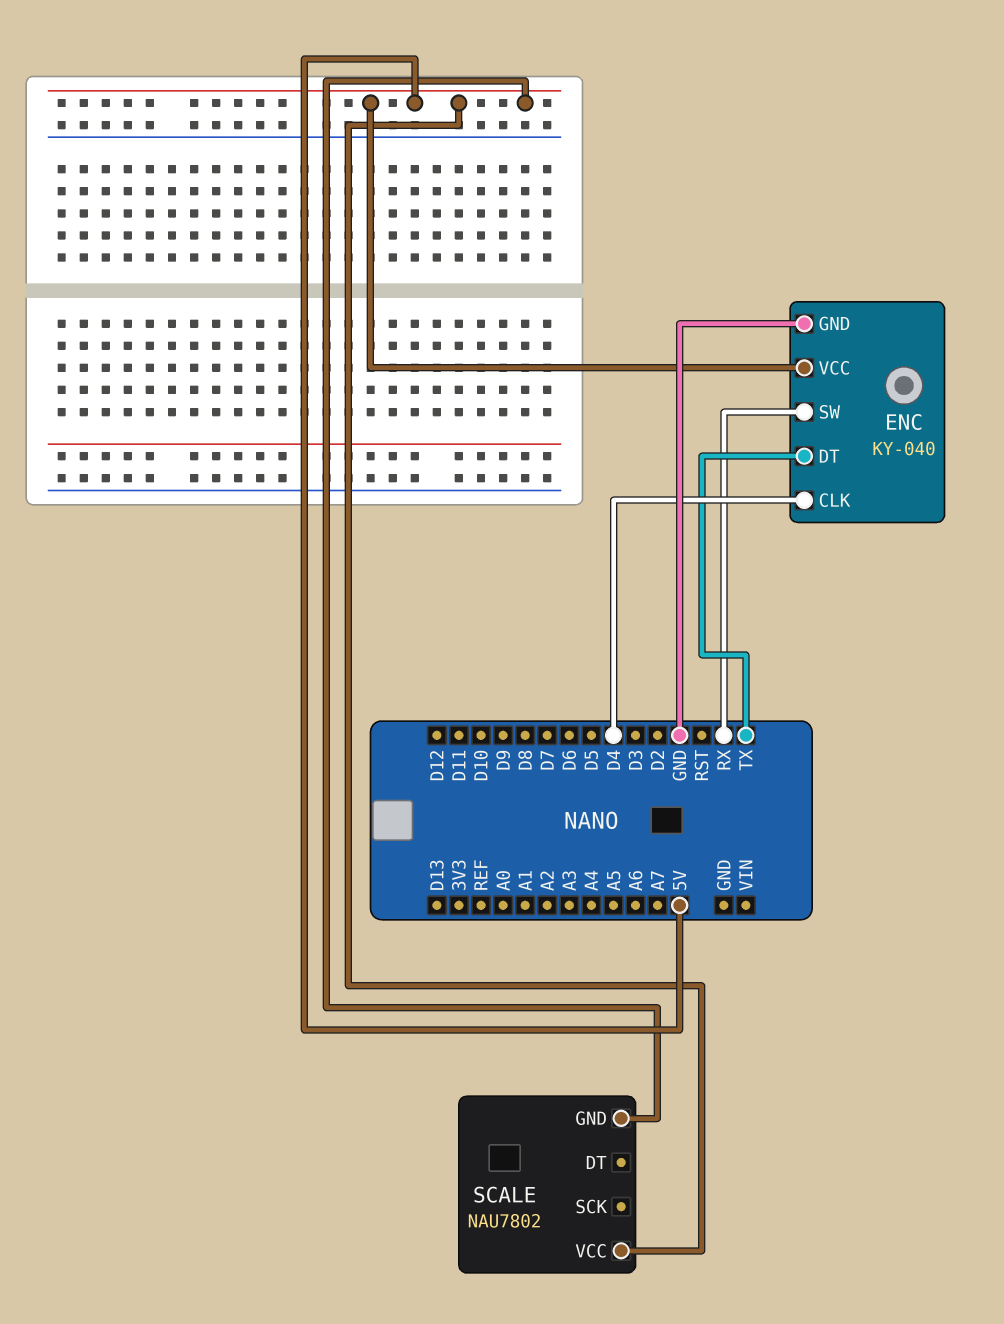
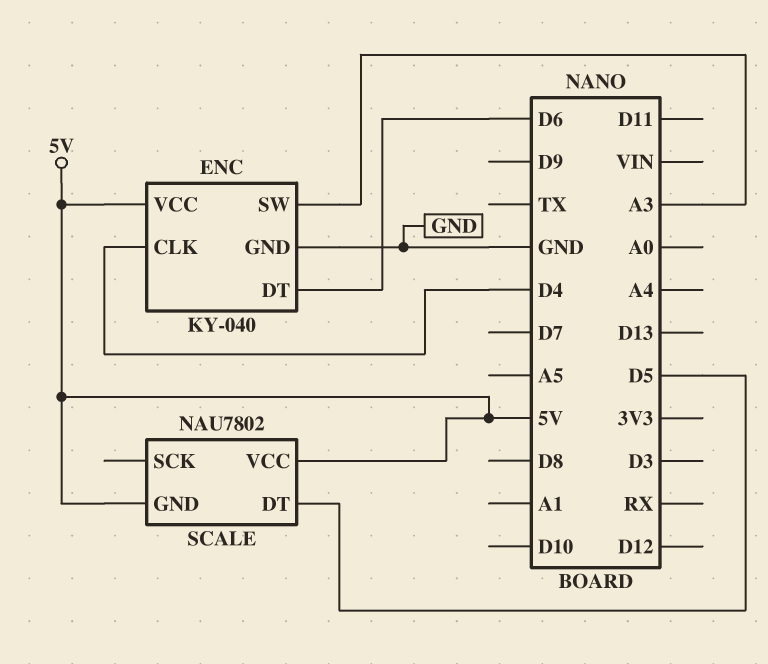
ENC pin DT: TX -> D6
ENC pin SW: RX -> A3
SCALE pin DT: none -> D5

